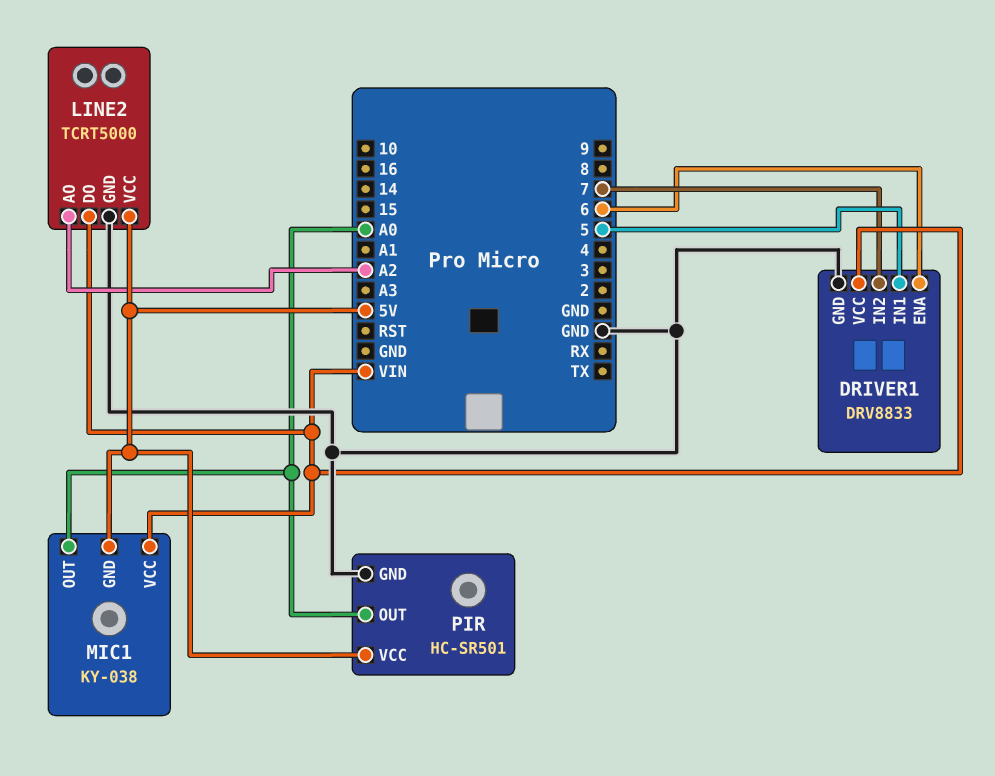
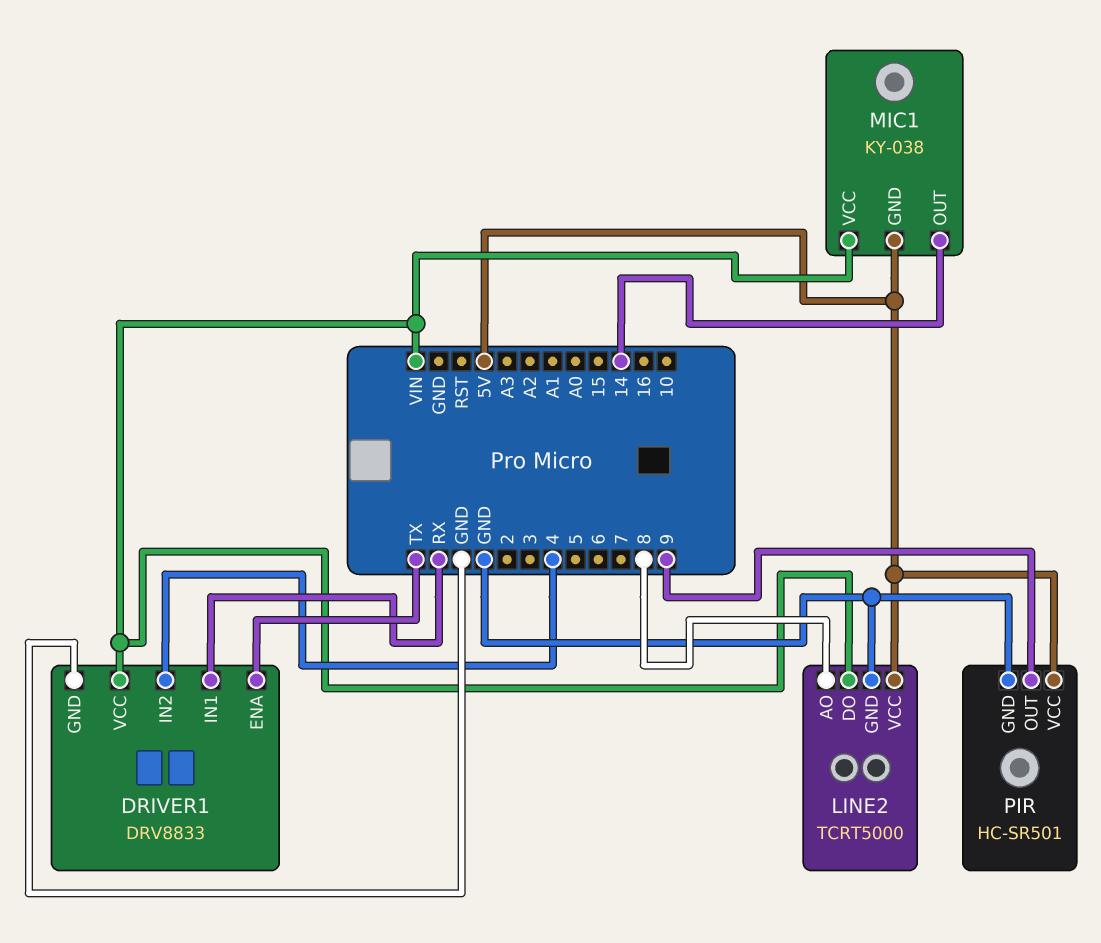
DRIVER1 pin ENA: 6 -> TX
DRIVER1 pin IN1: 5 -> RX
DRIVER1 pin IN2: 7 -> 4
LINE2 pin AO: A2 -> 8
MIC1 pin OUT: A0 -> 14
PIR pin OUT: A0 -> 9

